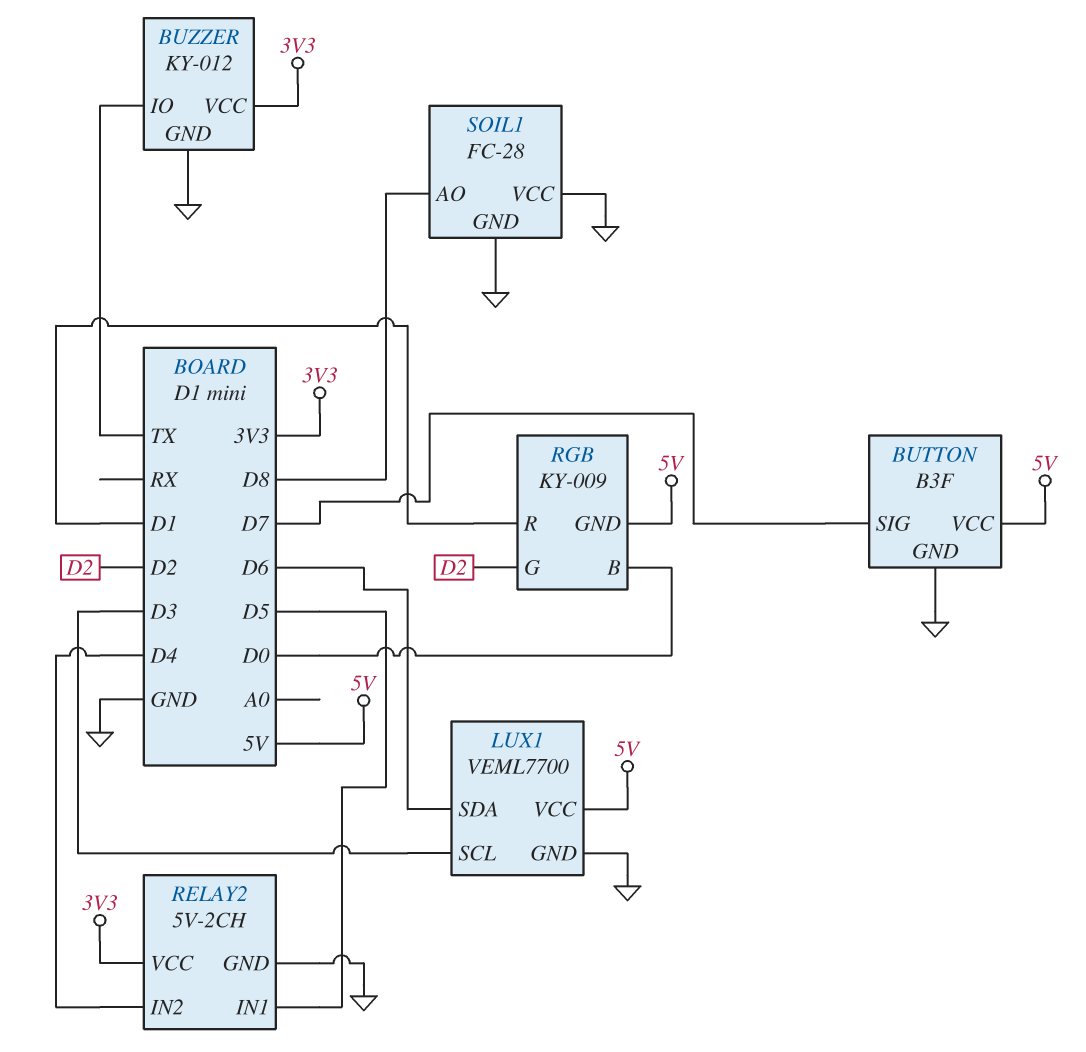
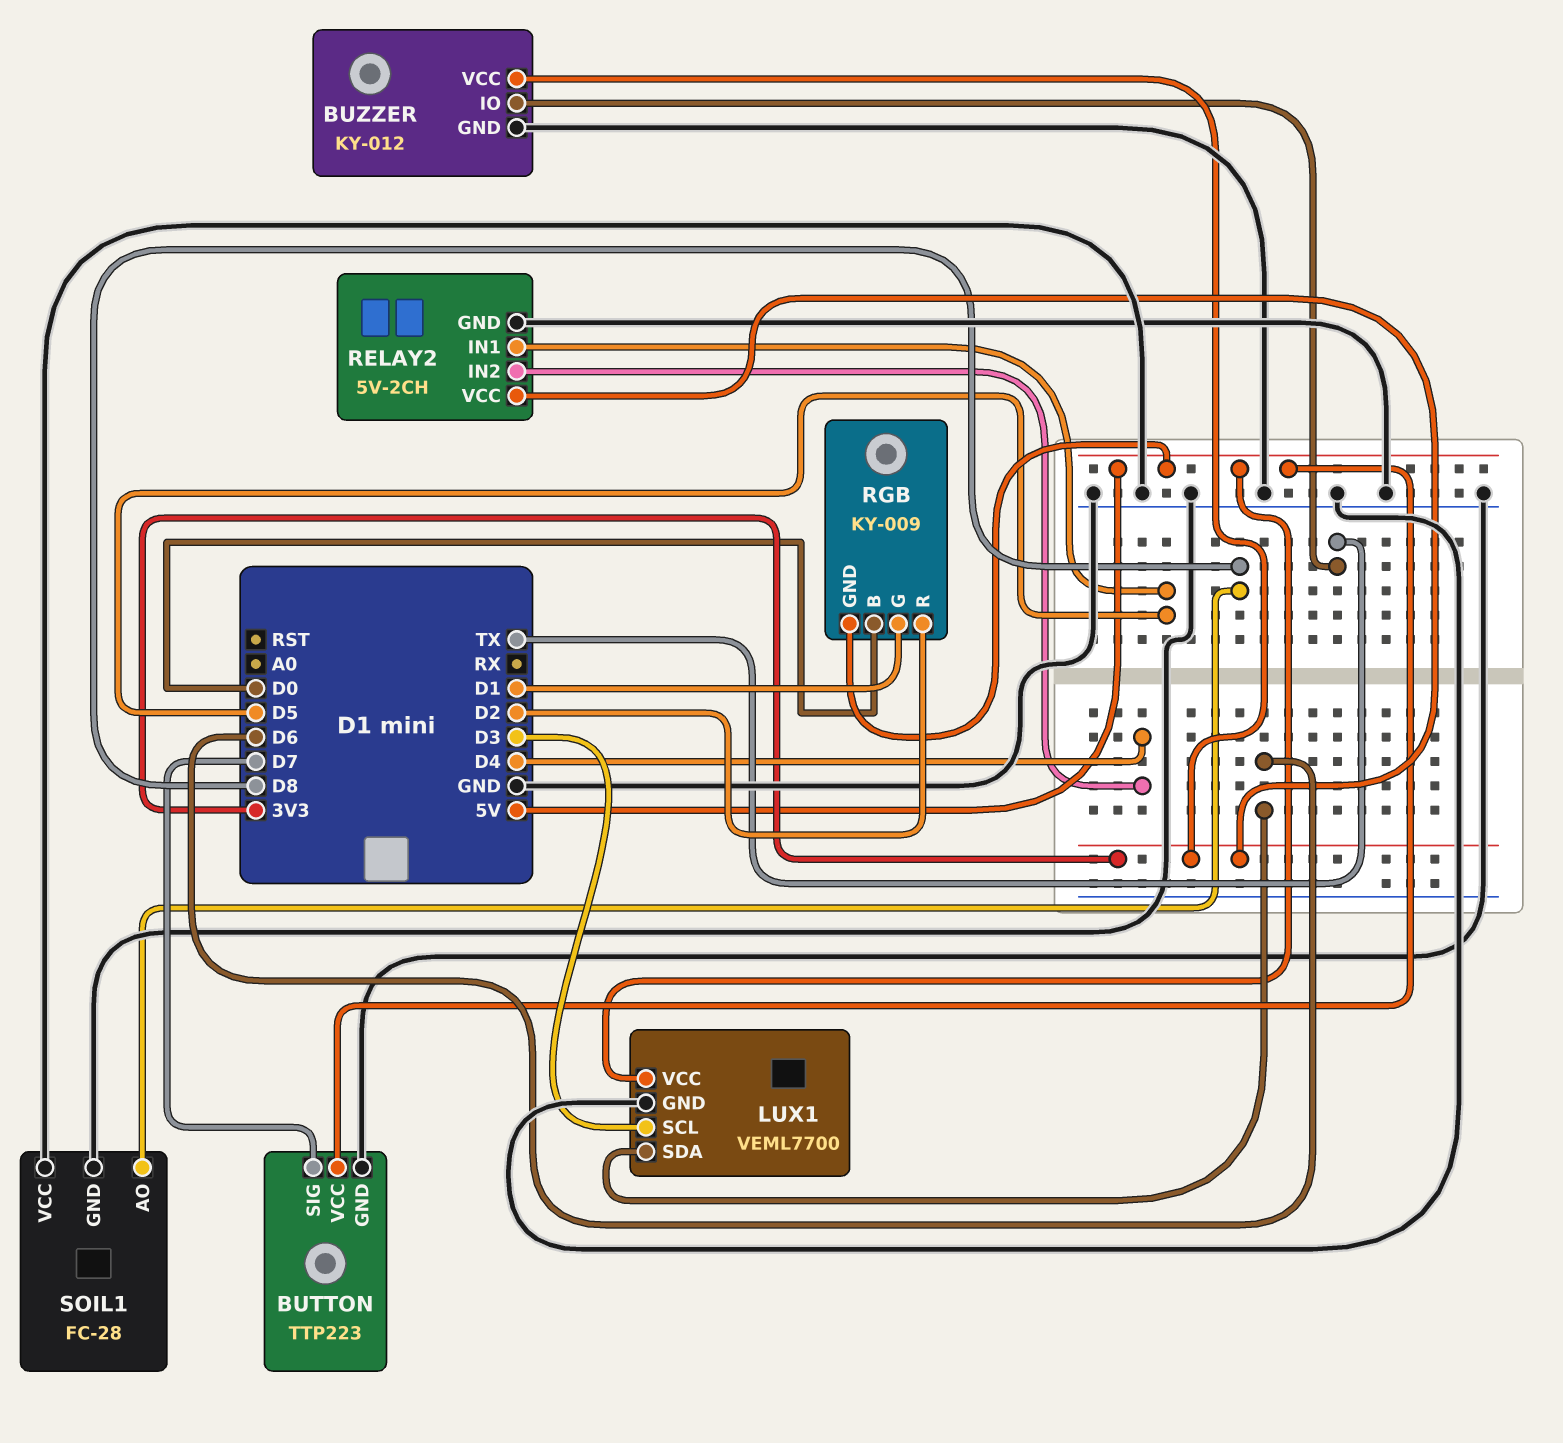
BUTTON: B3F -> TTP223
RGB pin G: D2 -> D1
RGB pin R: D1 -> D2

